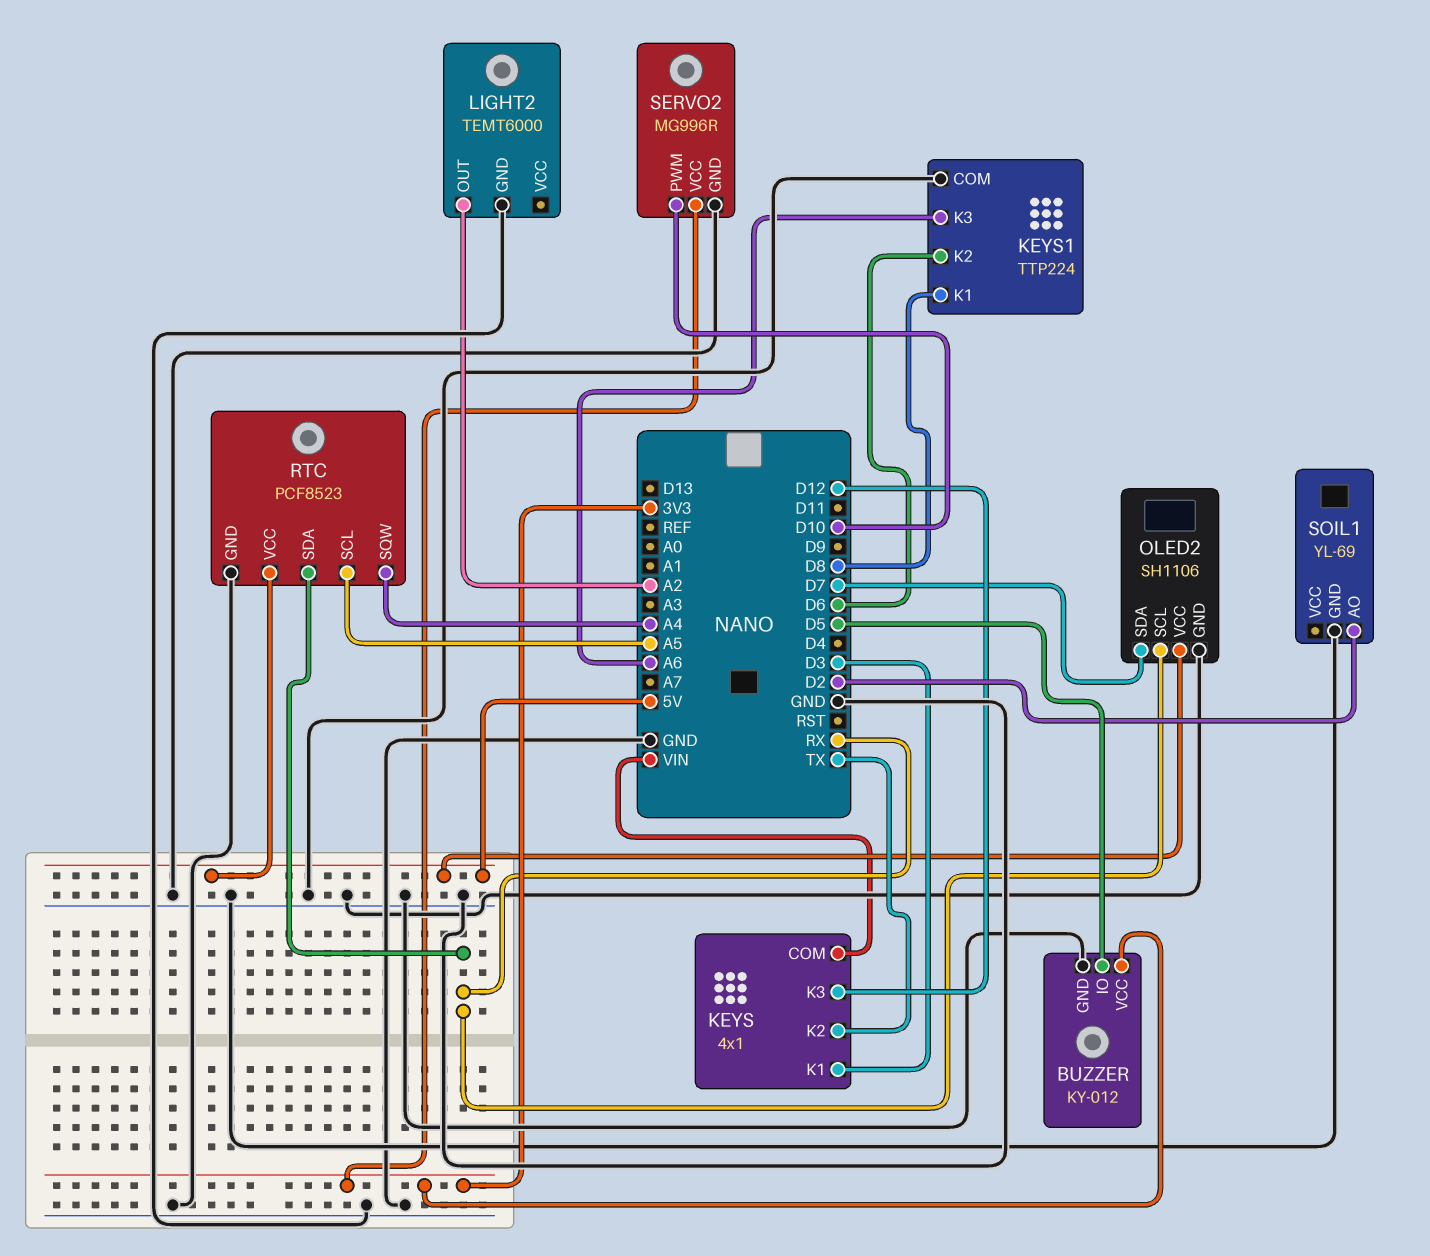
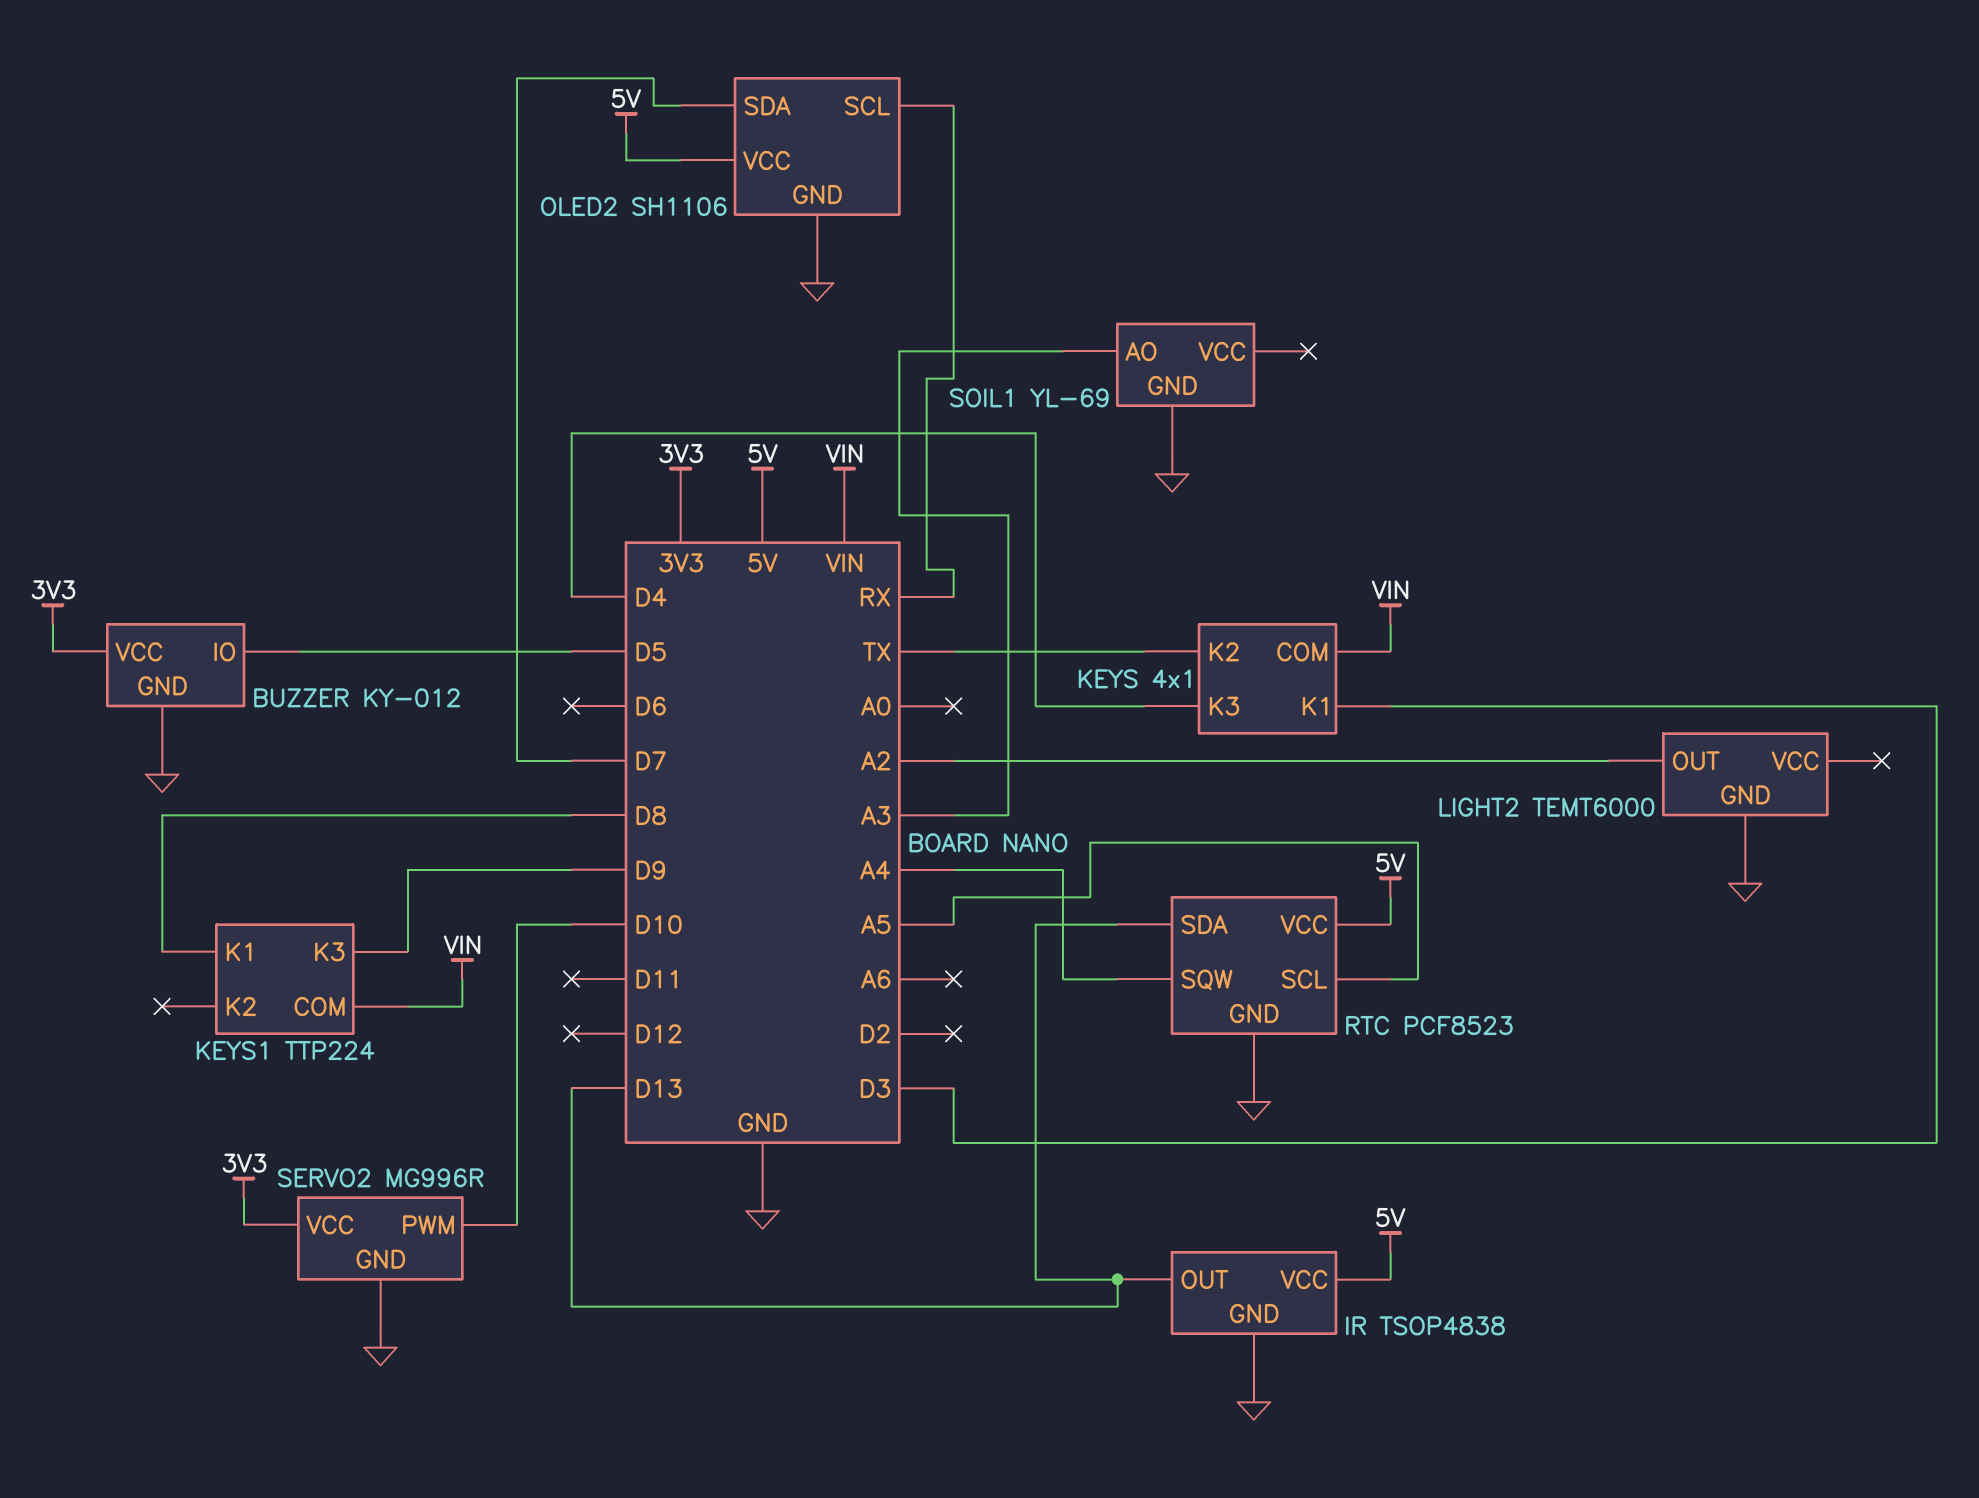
IR: none -> TSOP4838
IR pin GND: none -> GND
IR pin OUT: none -> D13
IR pin VCC: none -> 5V
KEYS pin K3: D12 -> D4
KEYS1 pin COM: GND -> VIN
KEYS1 pin K2: D6 -> none
KEYS1 pin K3: A6 -> D9
RTC pin SDA: RX -> D13
SOIL1 pin AO: D2 -> A3

